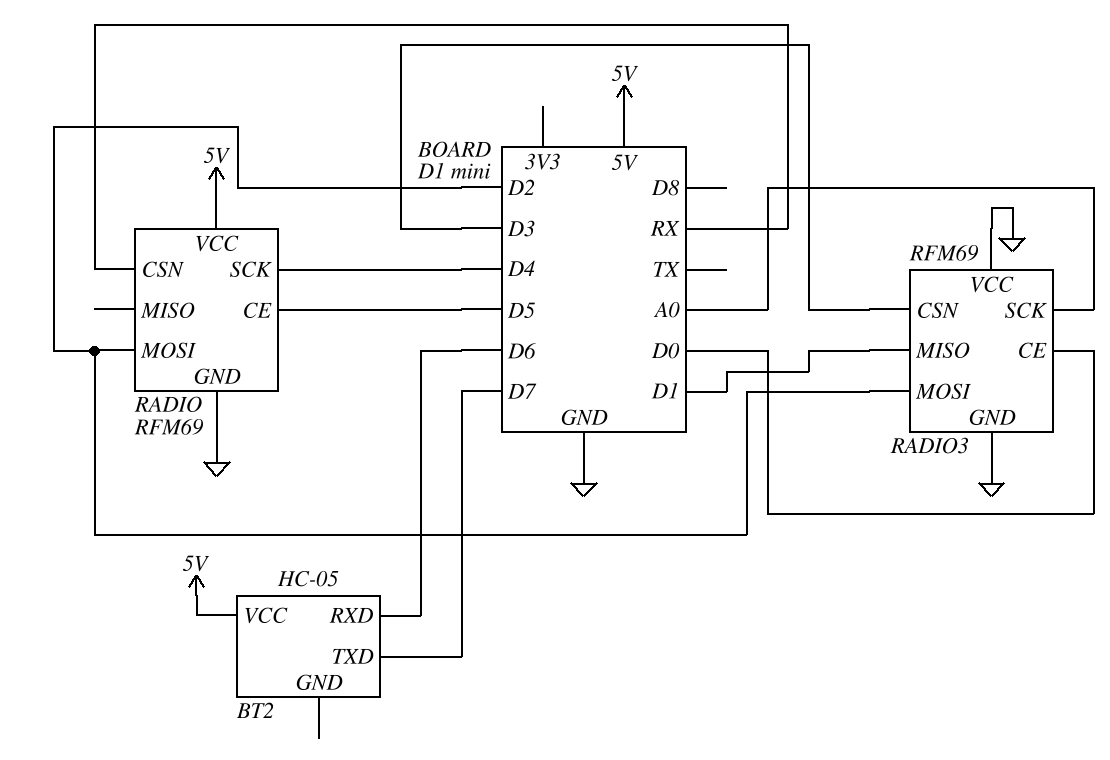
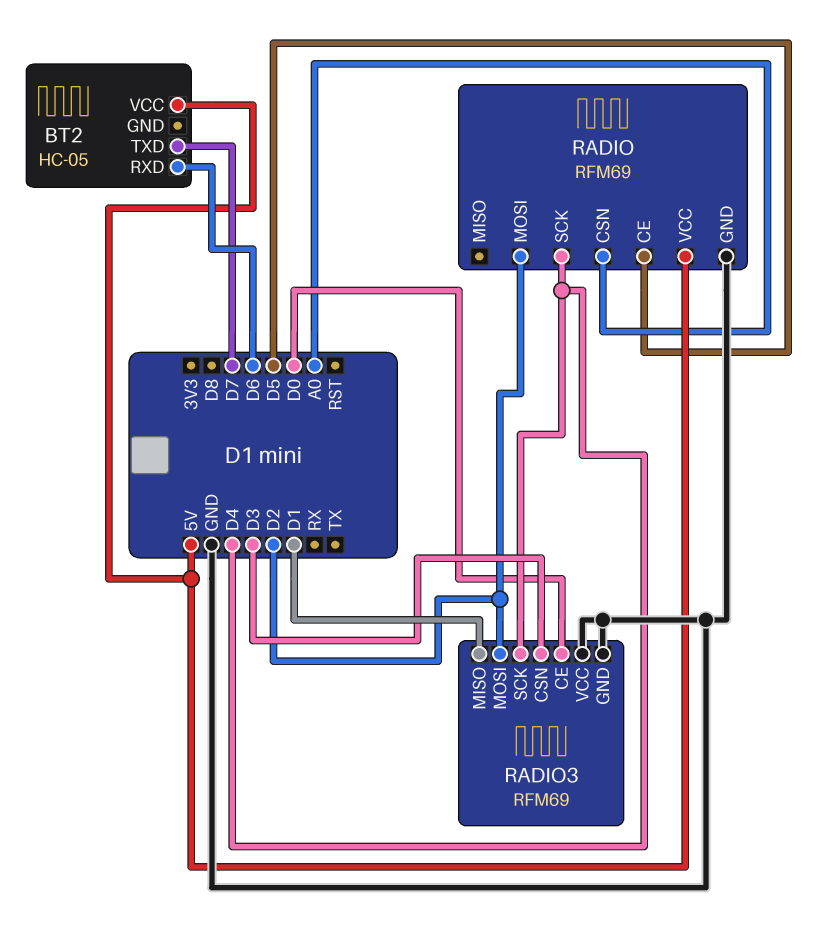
RADIO pin CSN: RX -> A0
RADIO3 pin SCK: A0 -> D4

